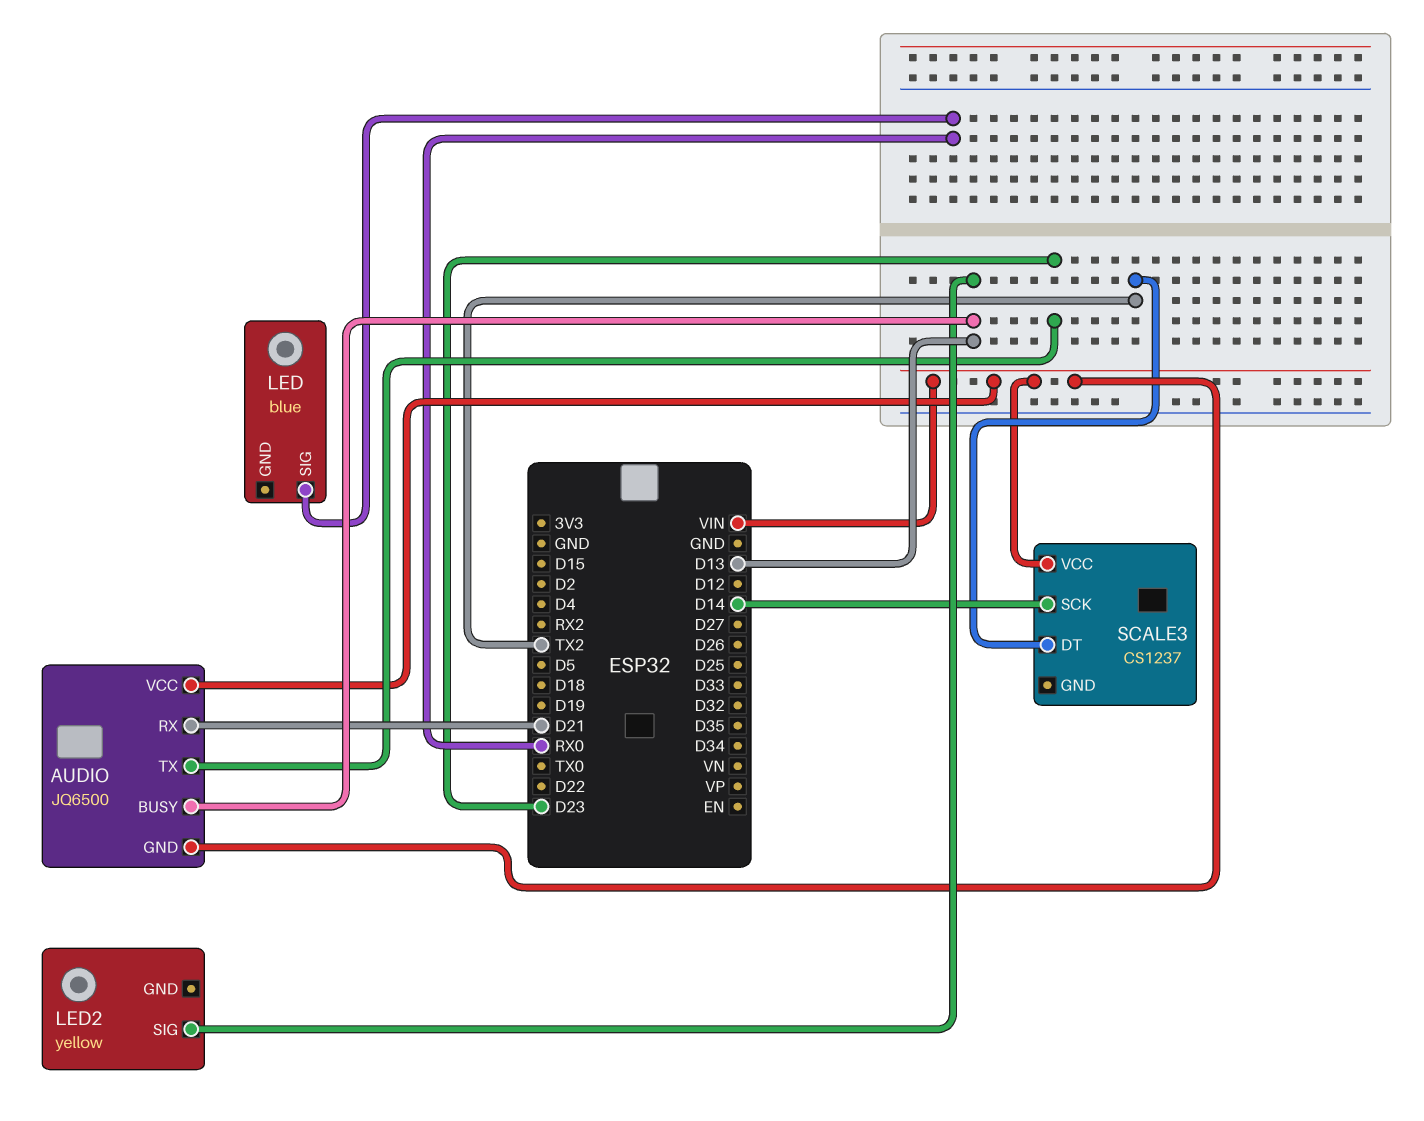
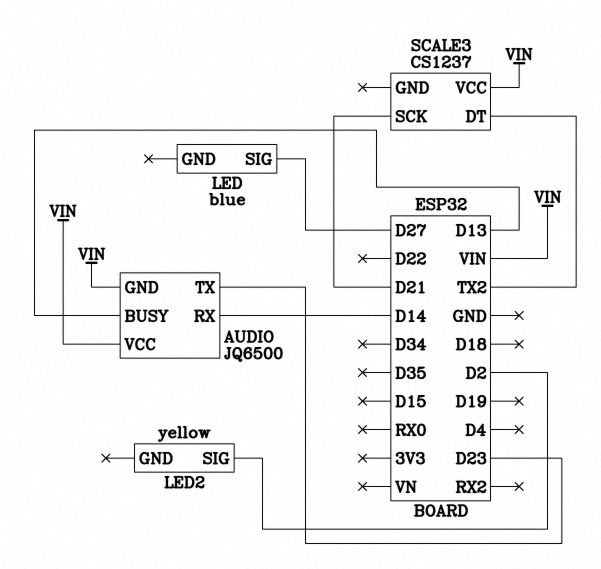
AUDIO pin RX: D21 -> D14
LED pin SIG: RX0 -> D27
LED2 pin SIG: D13 -> D2
SCALE3 pin SCK: D14 -> D21

